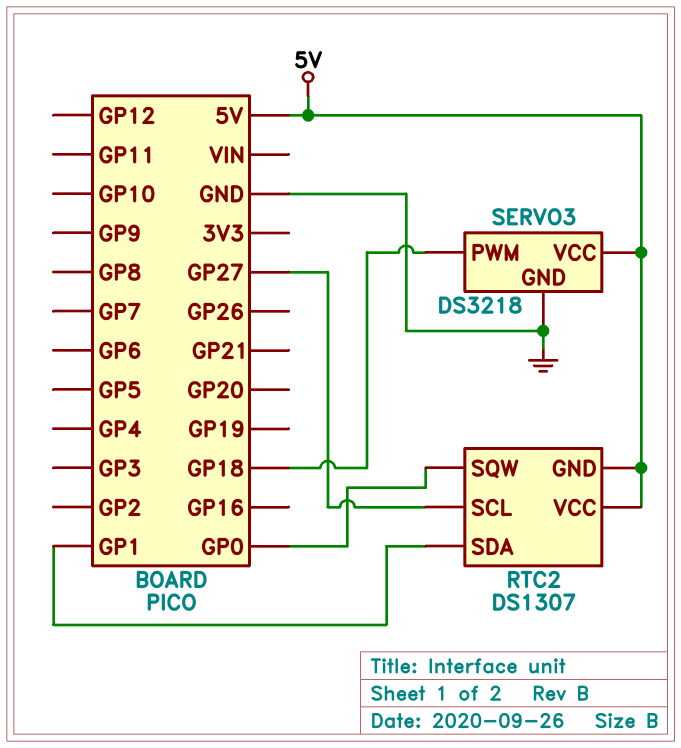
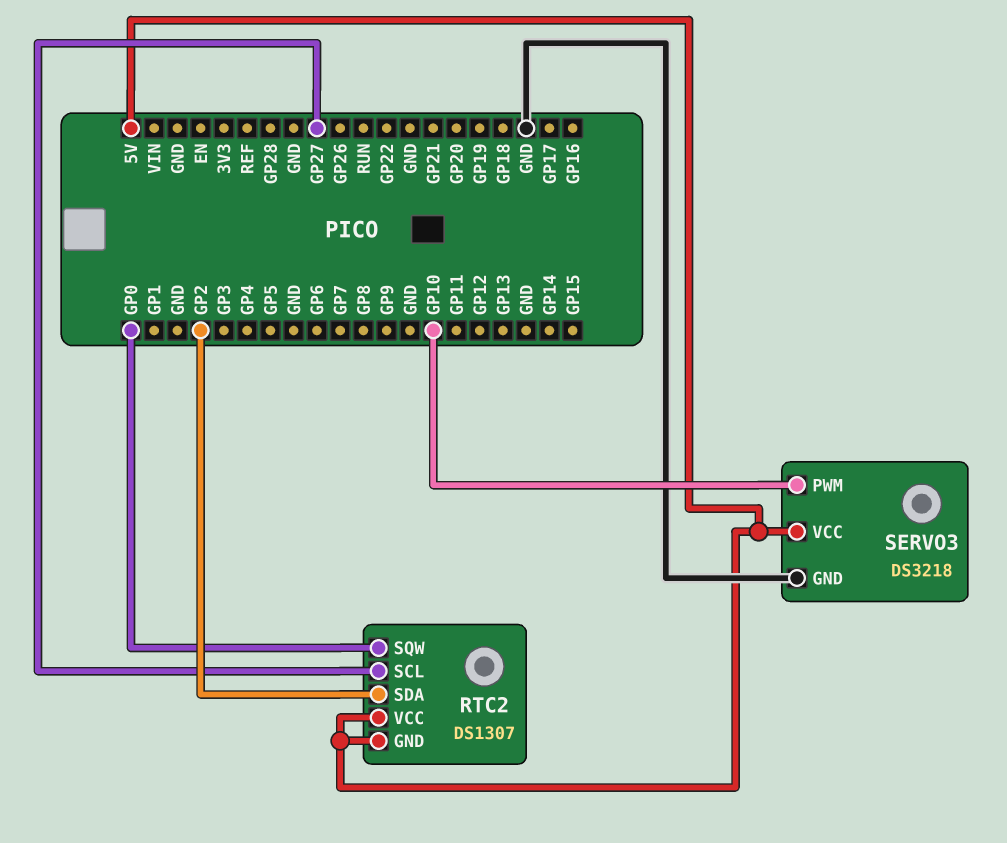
RTC2 pin SDA: GP1 -> GP2
SERVO3 pin PWM: GP18 -> GP10

